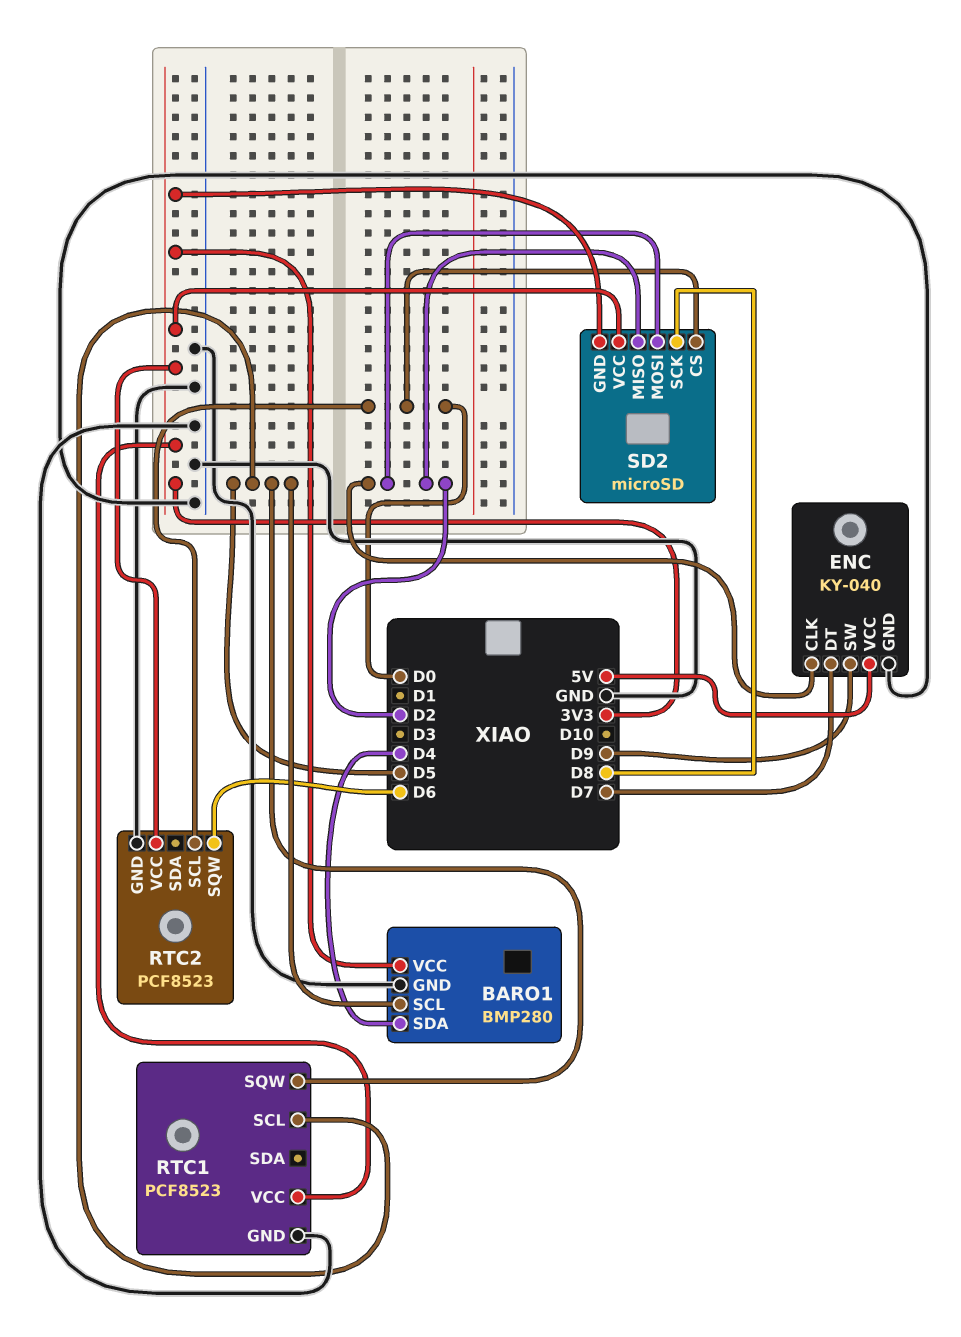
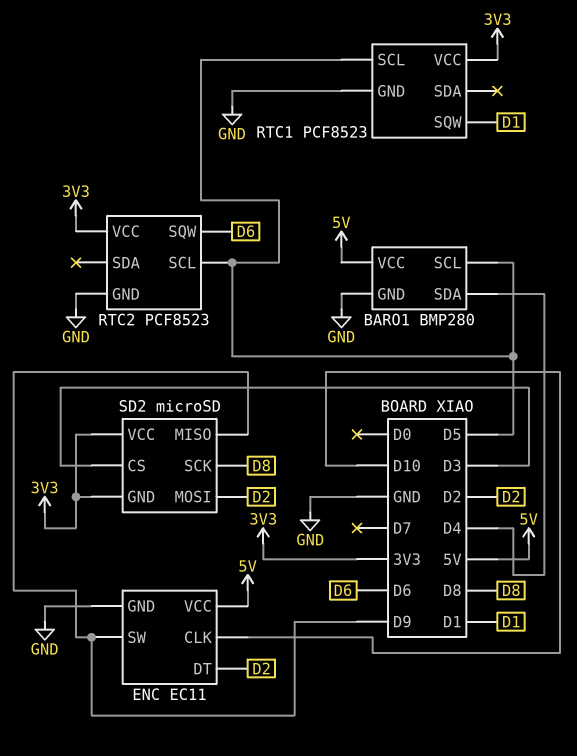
BARO1 pin VCC: 3V3 -> 5V
ENC: KY-040 -> EC11
ENC pin CLK: D2 -> D10
ENC pin DT: D7 -> D2
RTC1 pin SQW: D5 -> D1
RTC2 pin SCL: D0 -> D5
SD2 pin CS: D0 -> D3
SD2 pin MISO: D2 -> D9

